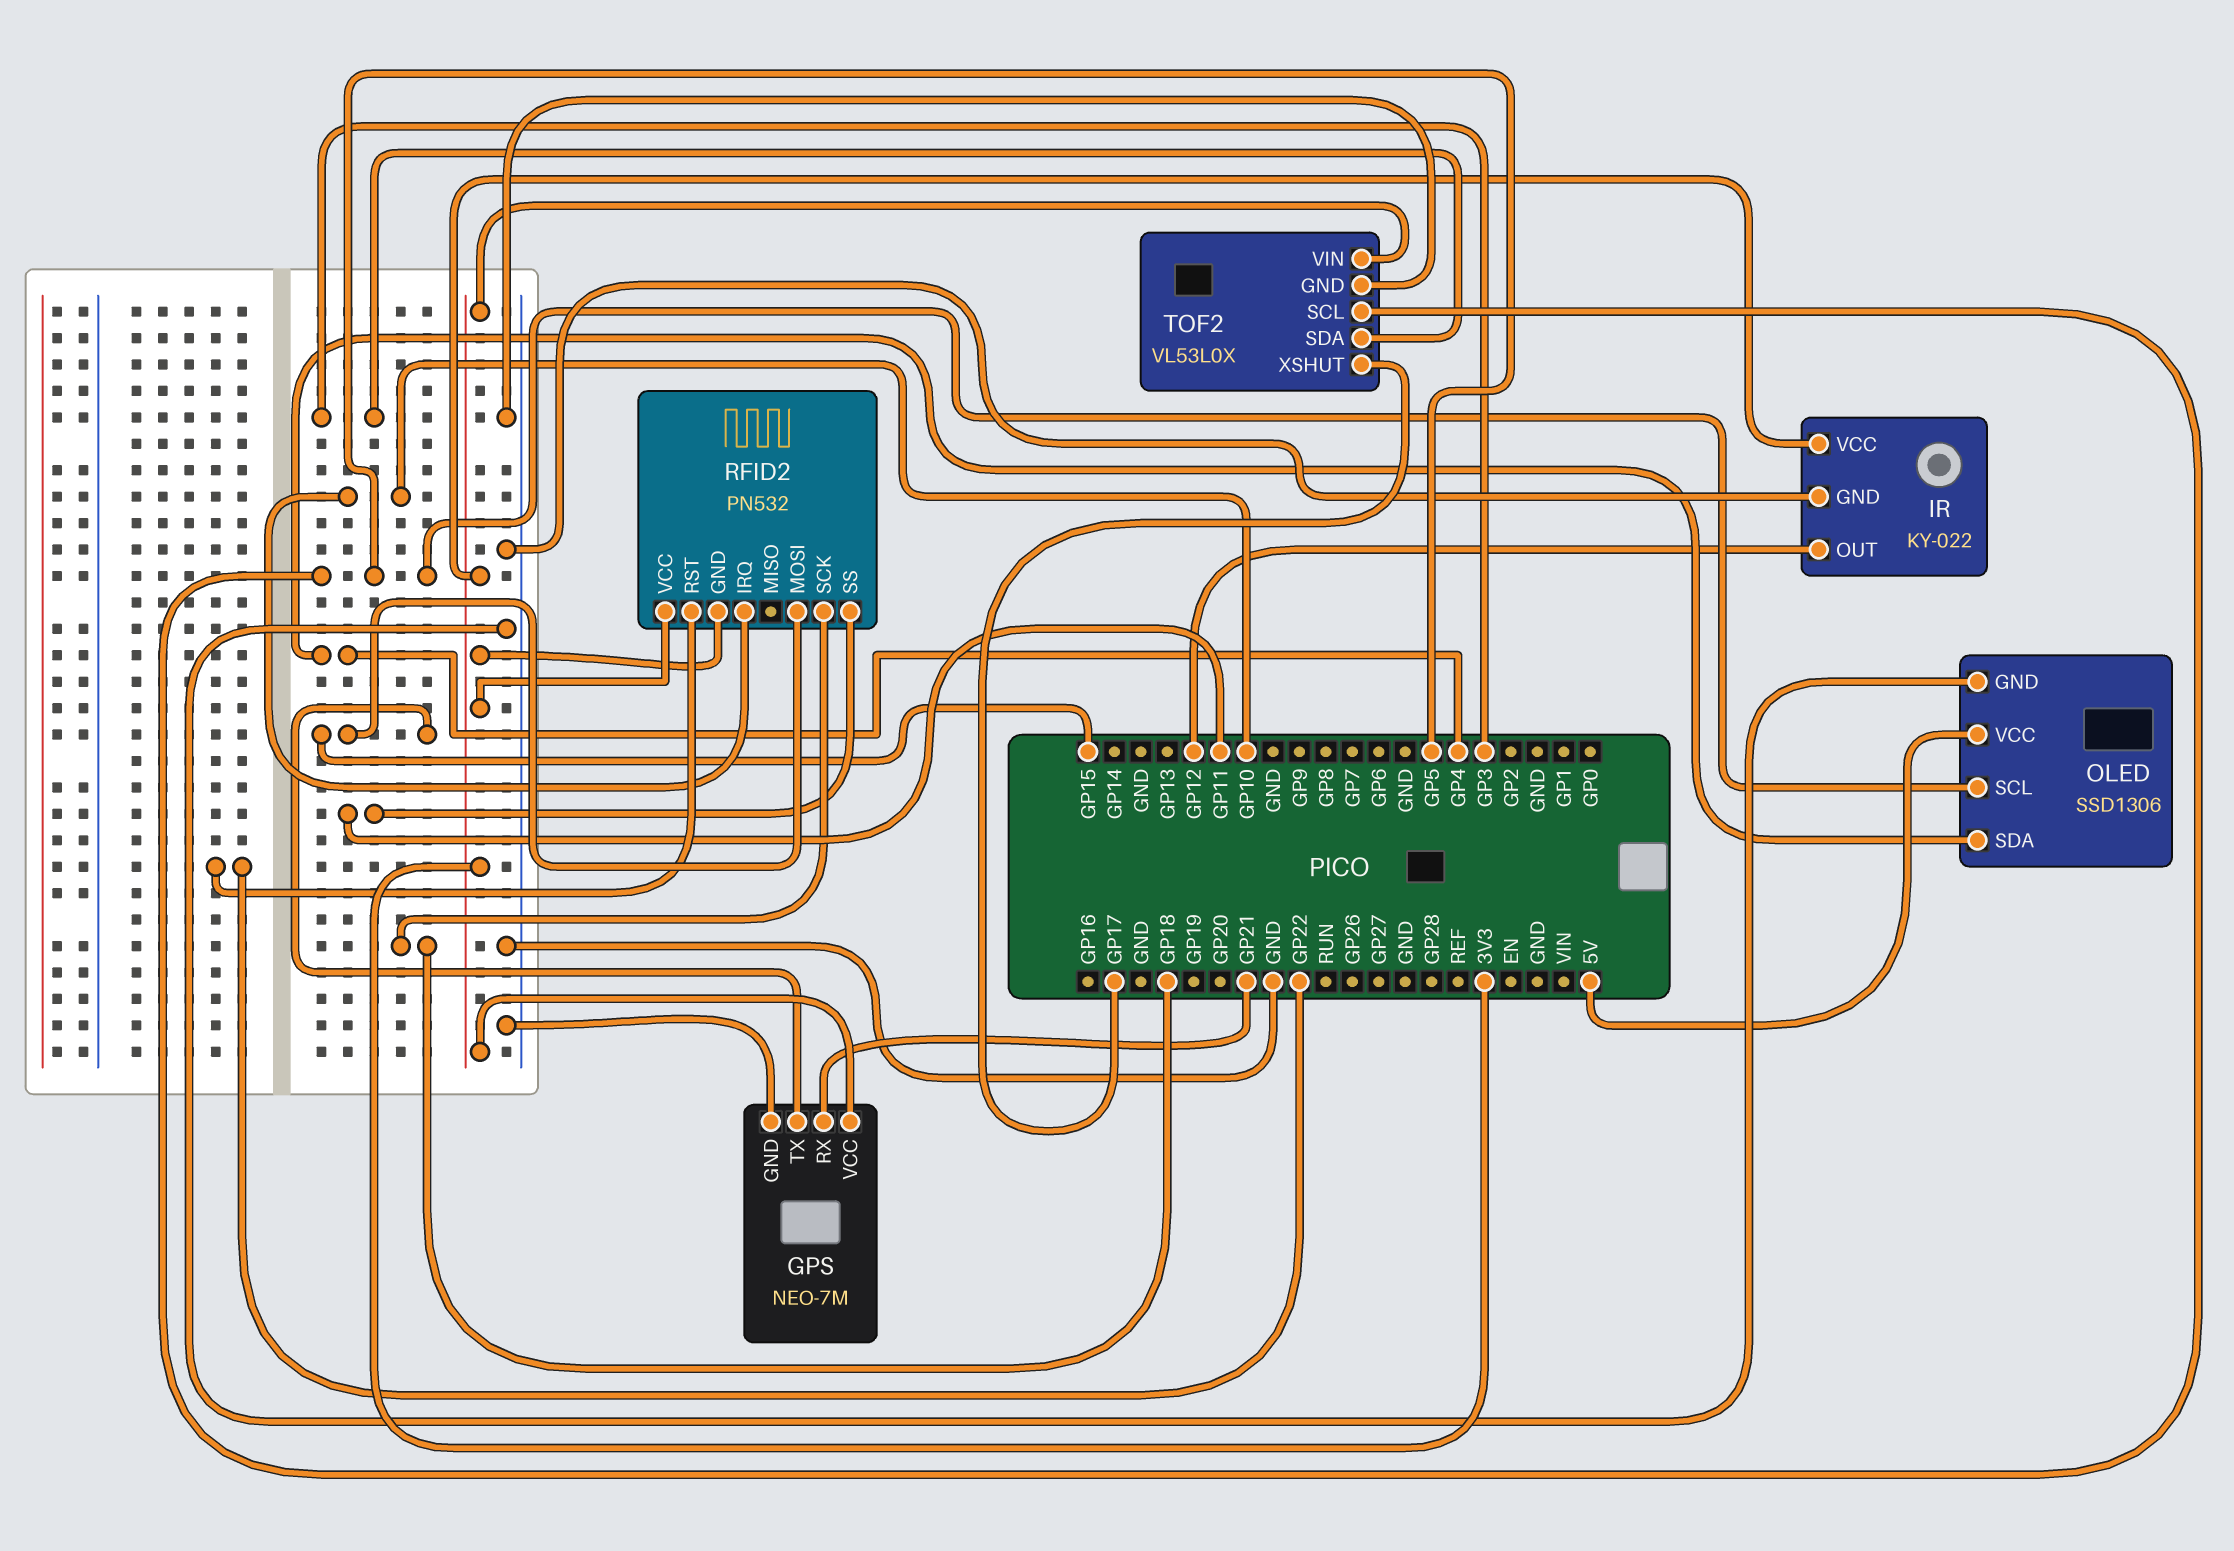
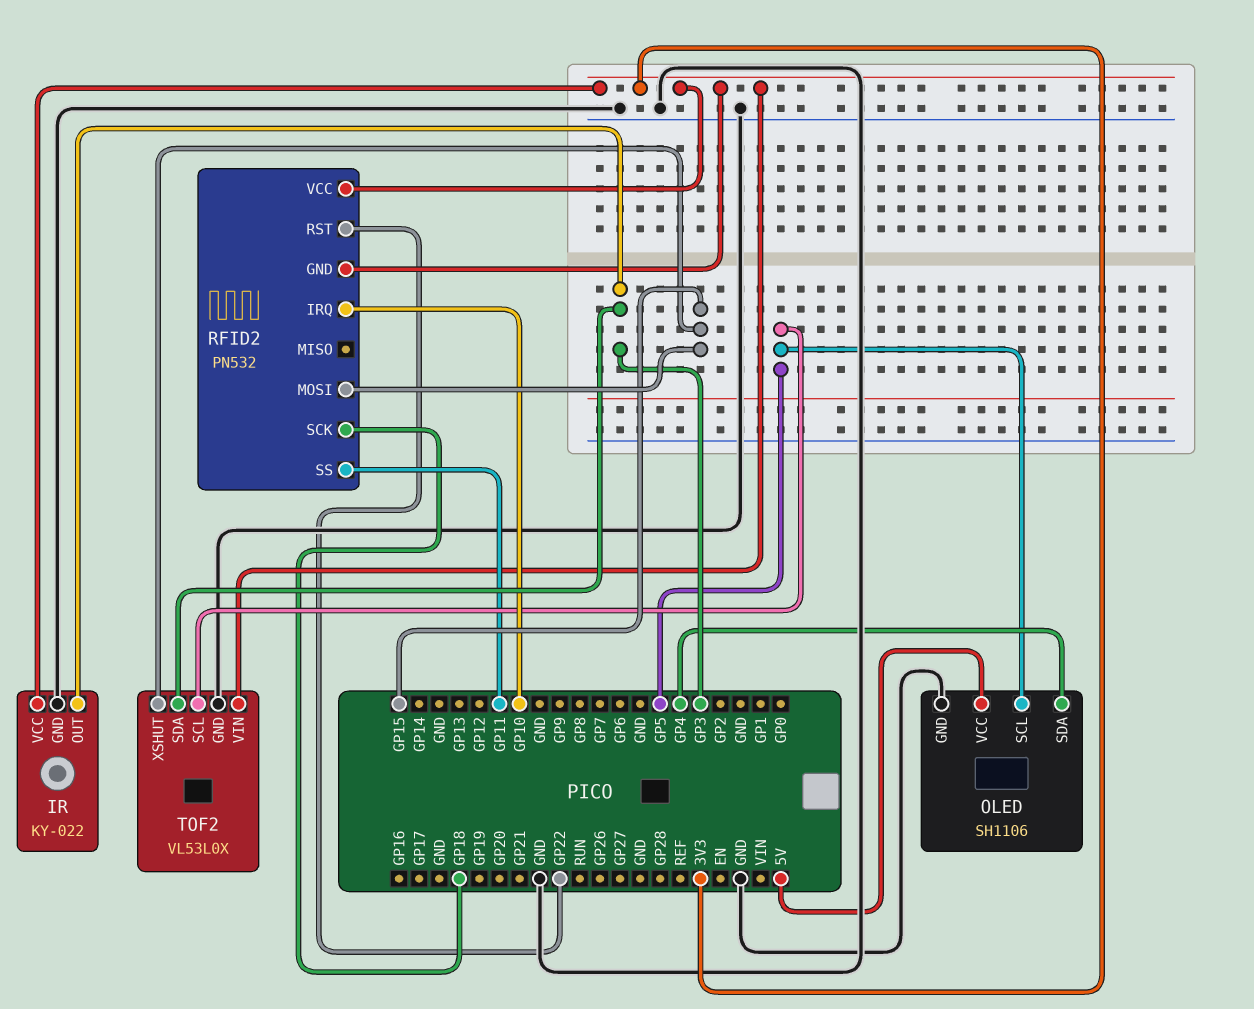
GPS: NEO-7M -> none
GPS pin GND: GND -> none
GPS pin RX: GP21 -> none
GPS pin TX: GP15 -> none
GPS pin VCC: 3V3 -> none
IR pin OUT: GP12 -> GP3
OLED: SSD1306 -> SH1106
TOF2 pin XSHUT: GP17 -> GP15

